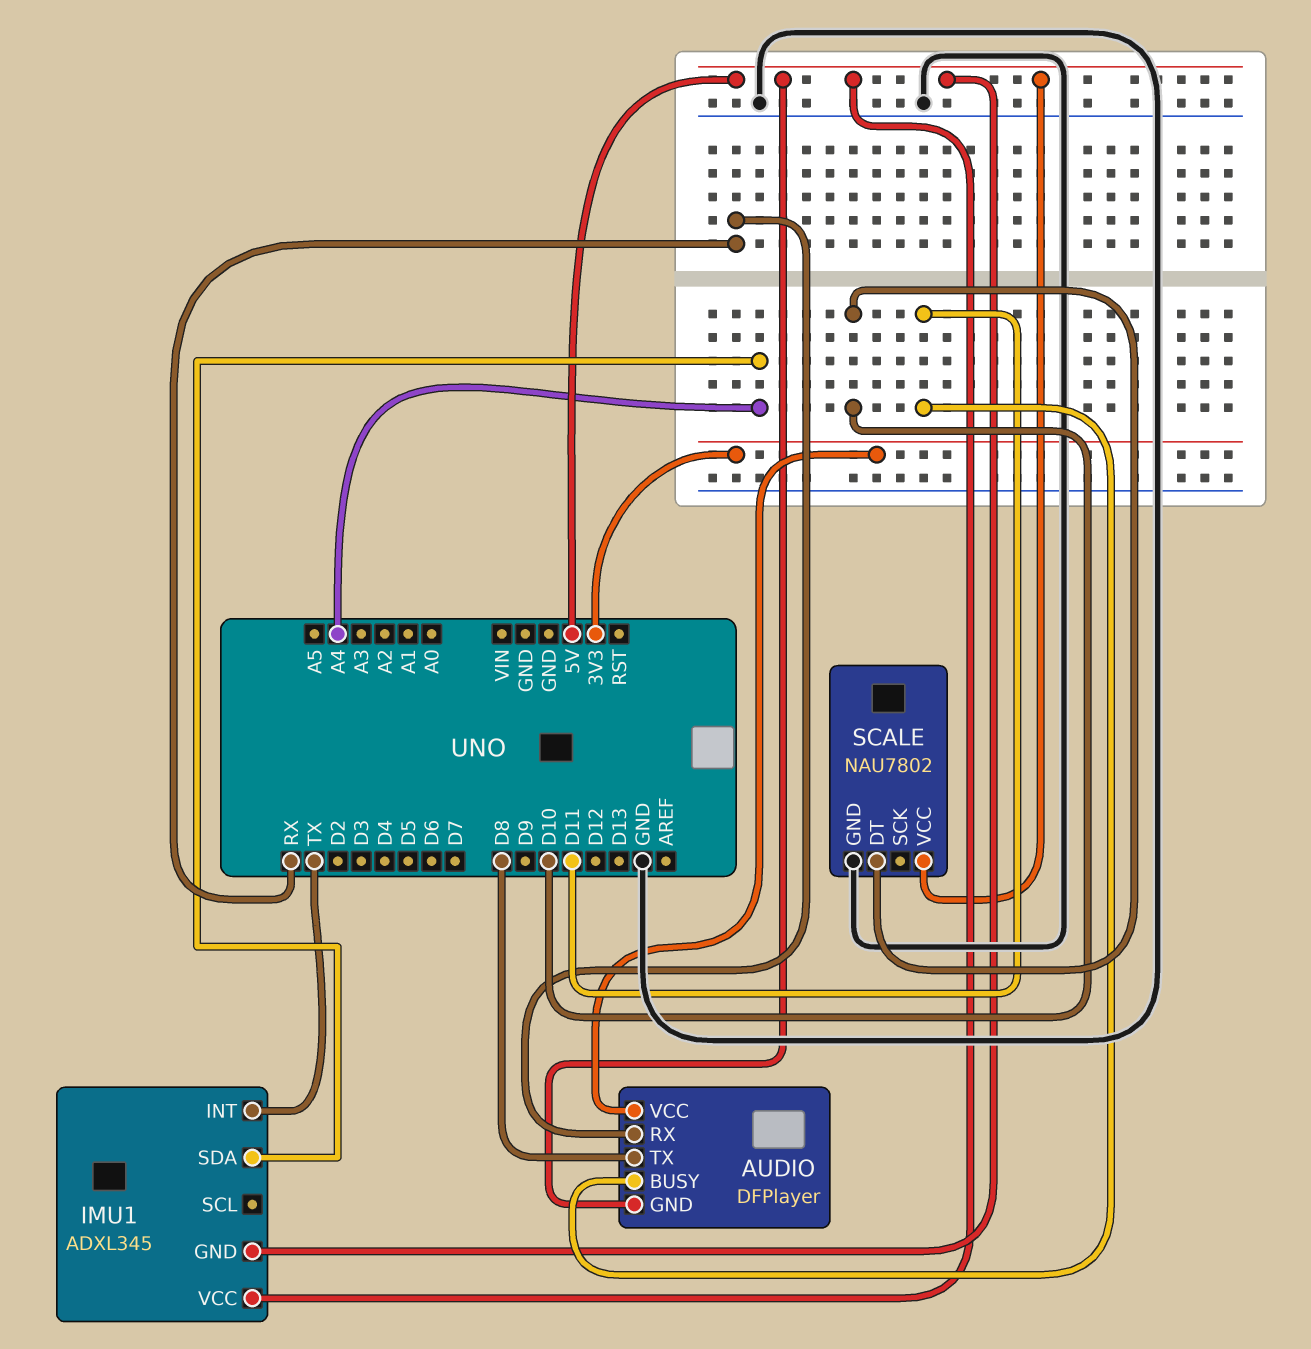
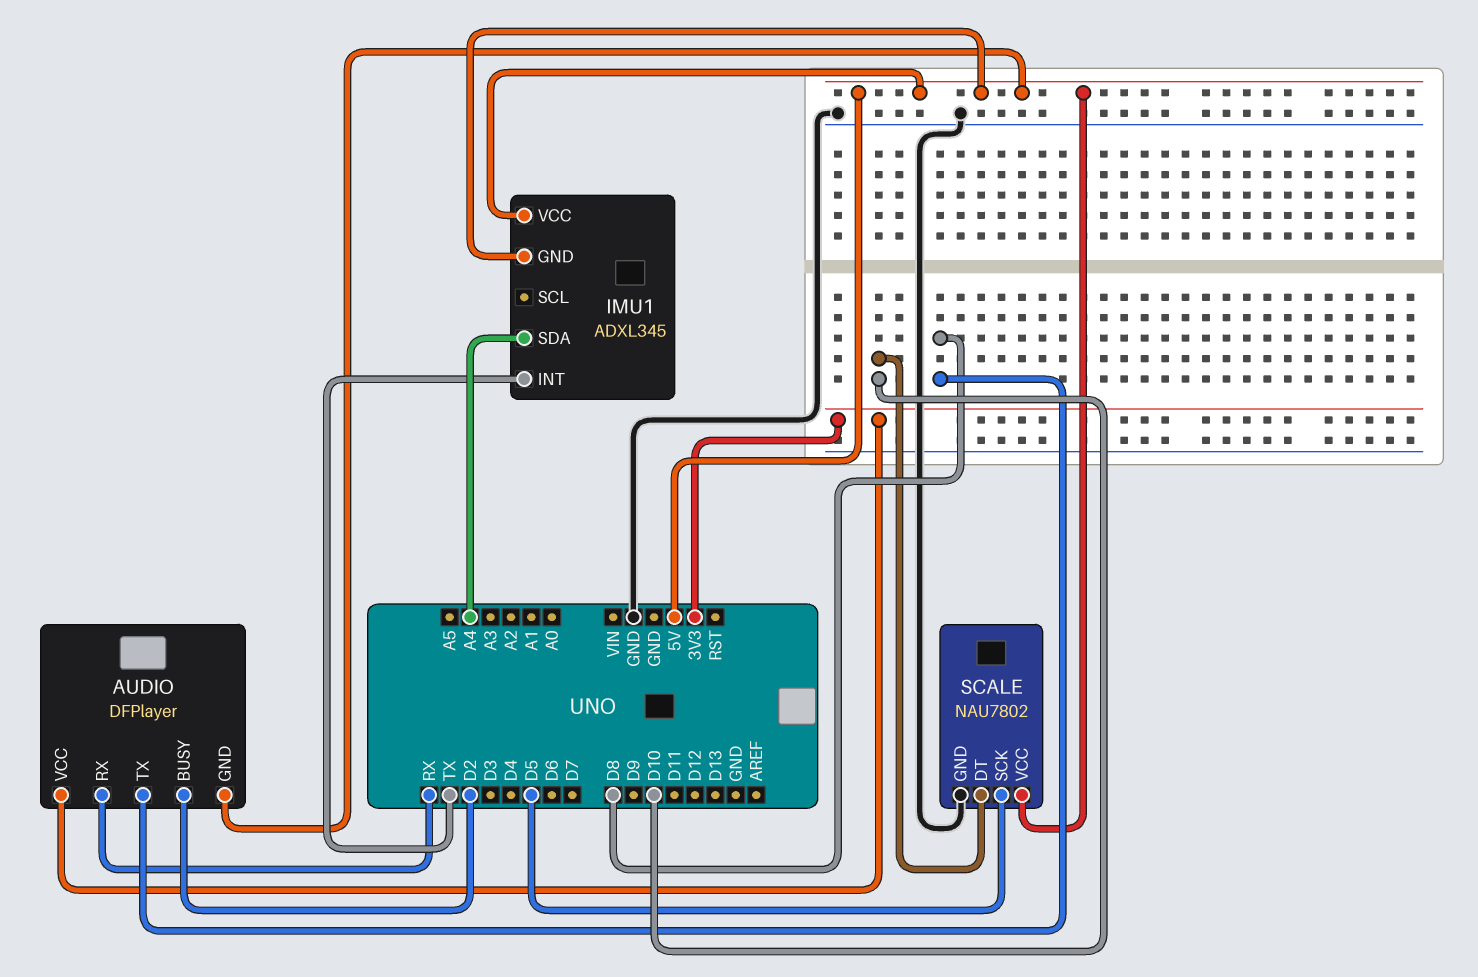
AUDIO pin BUSY: D11 -> D2
SCALE pin SCK: none -> D5

